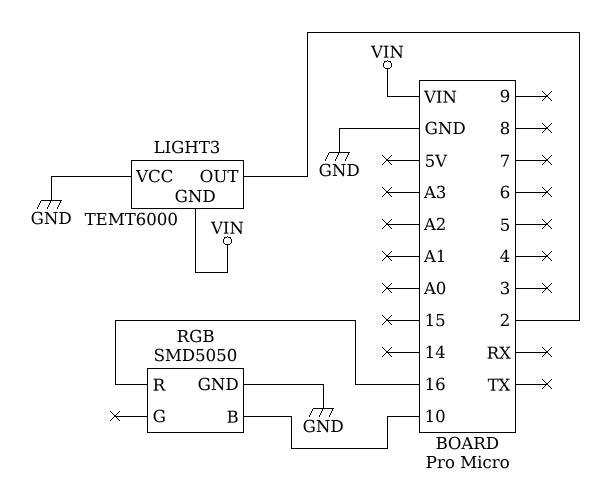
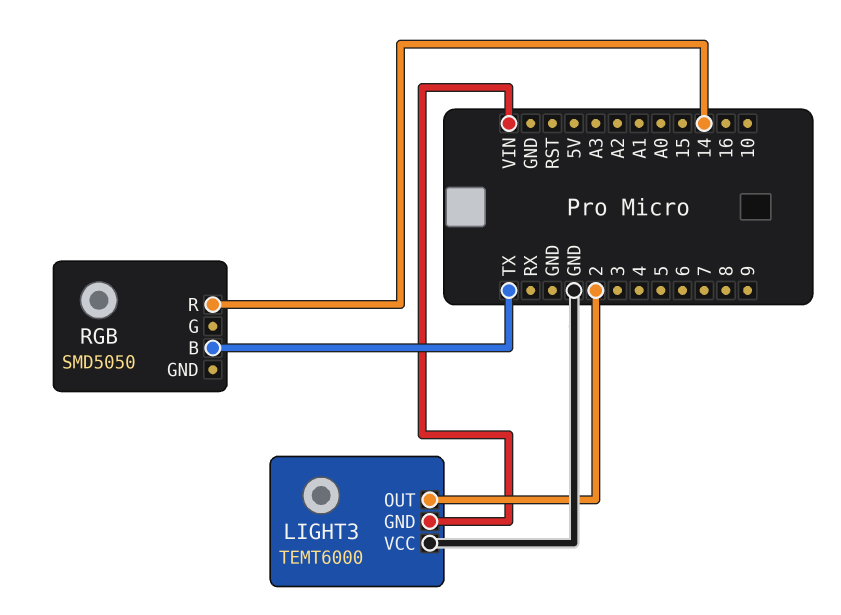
RGB pin B: 10 -> TX
RGB pin GND: GND -> none
RGB pin R: 16 -> 14

